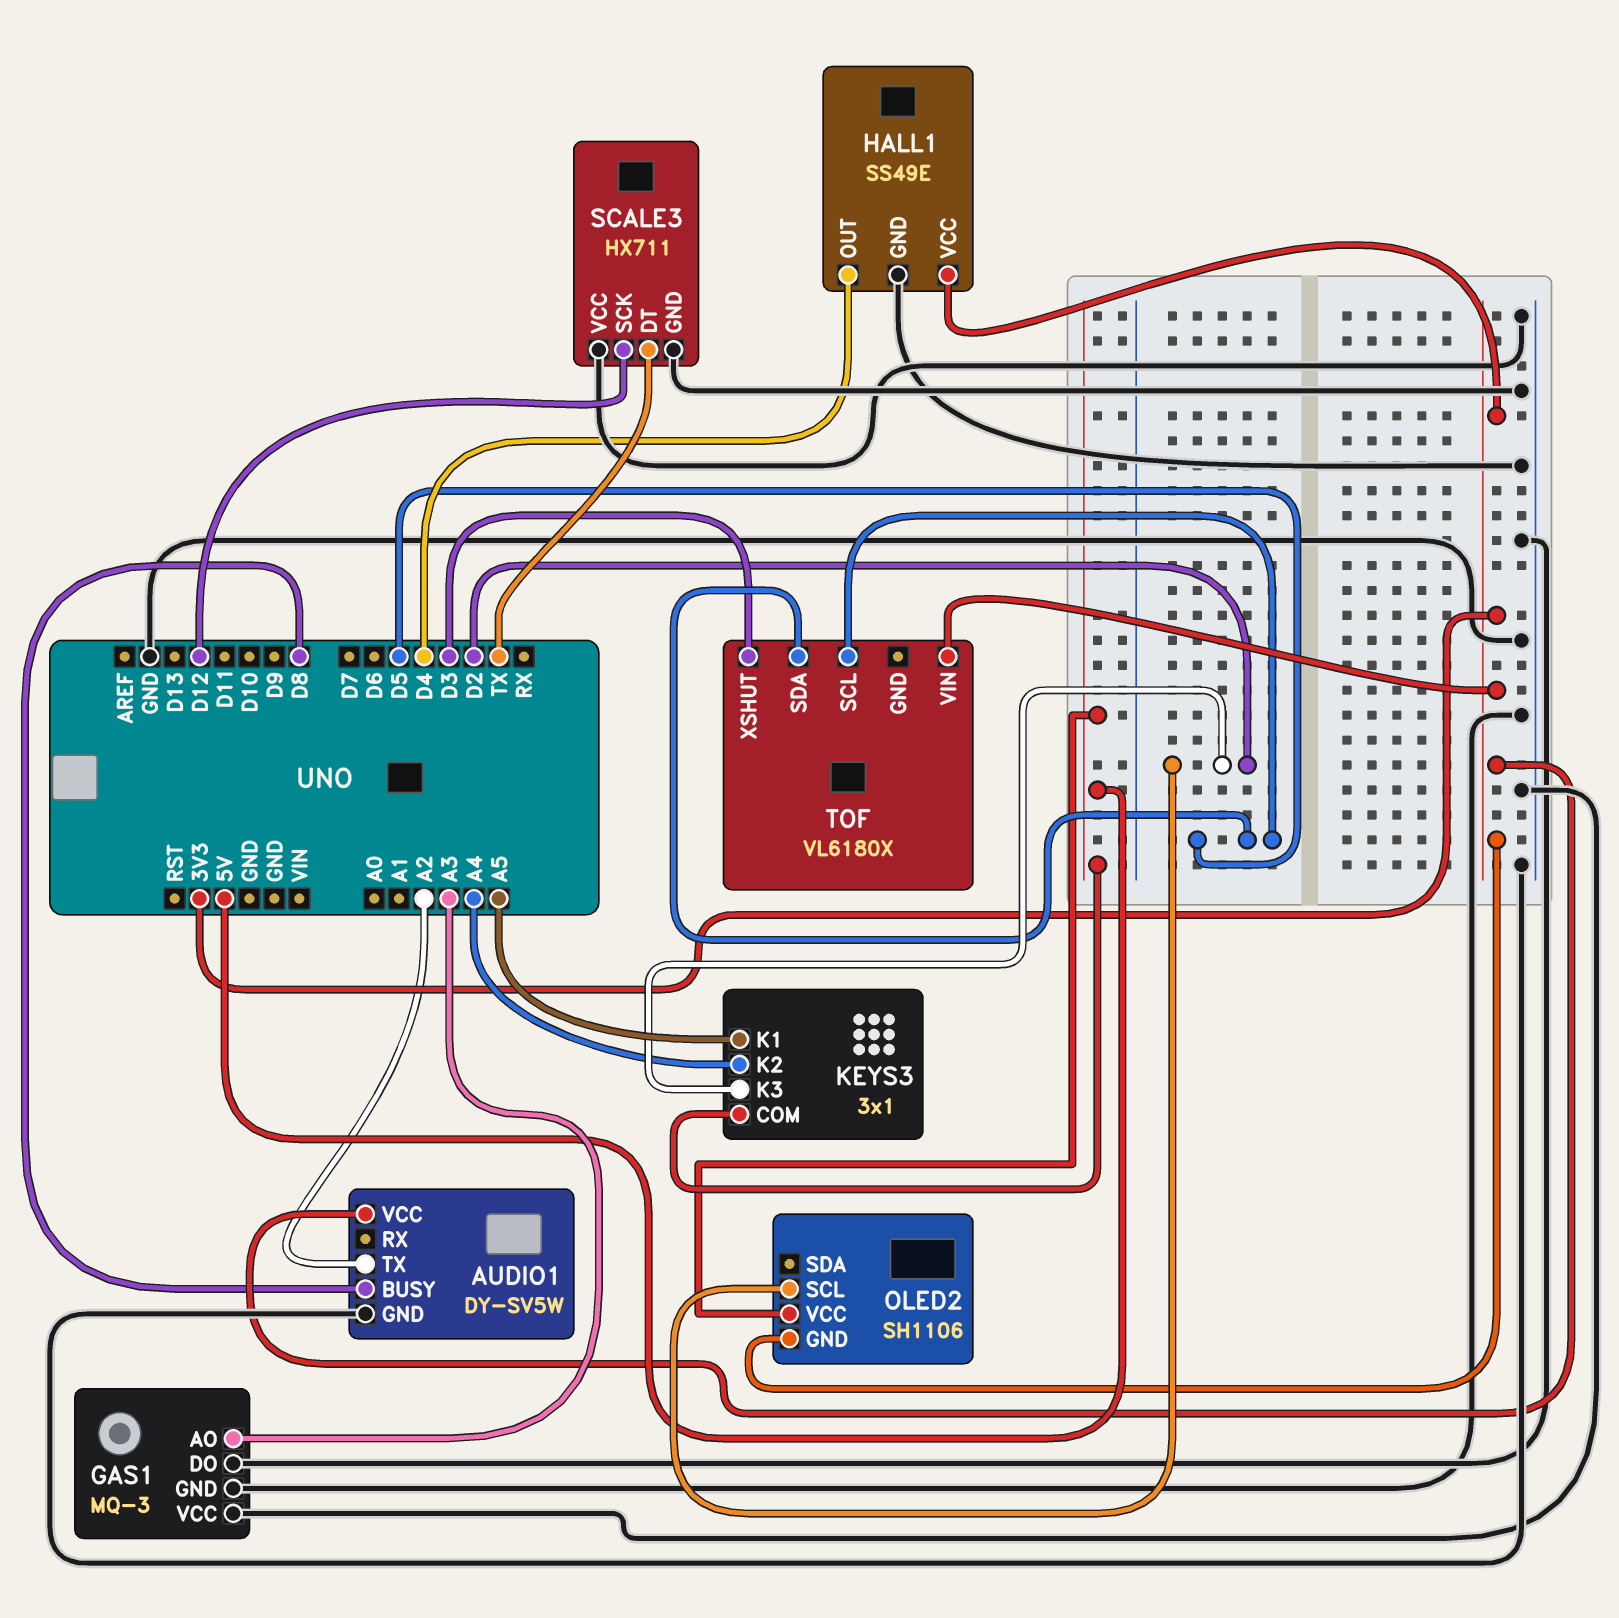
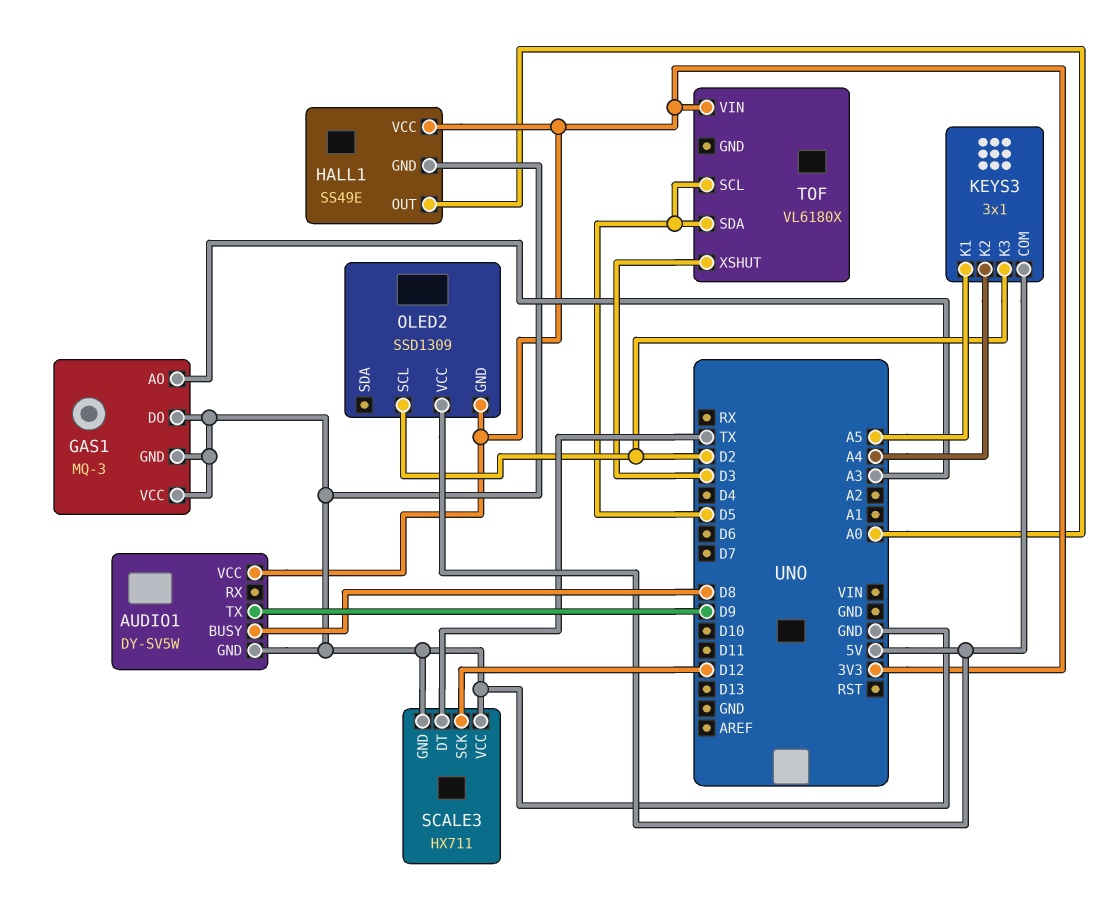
AUDIO1 pin TX: A2 -> D9
HALL1 pin OUT: D4 -> A0
OLED2: SH1106 -> SSD1309

